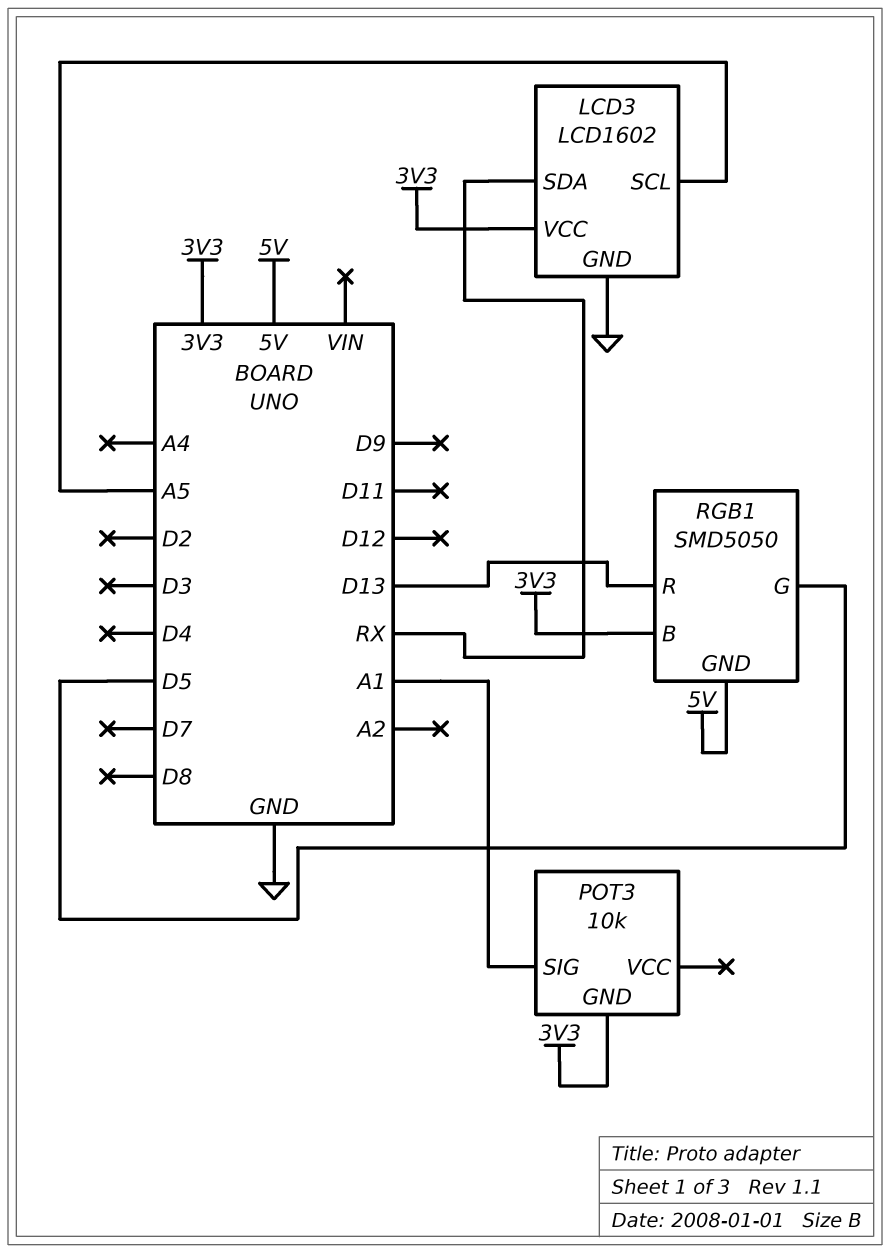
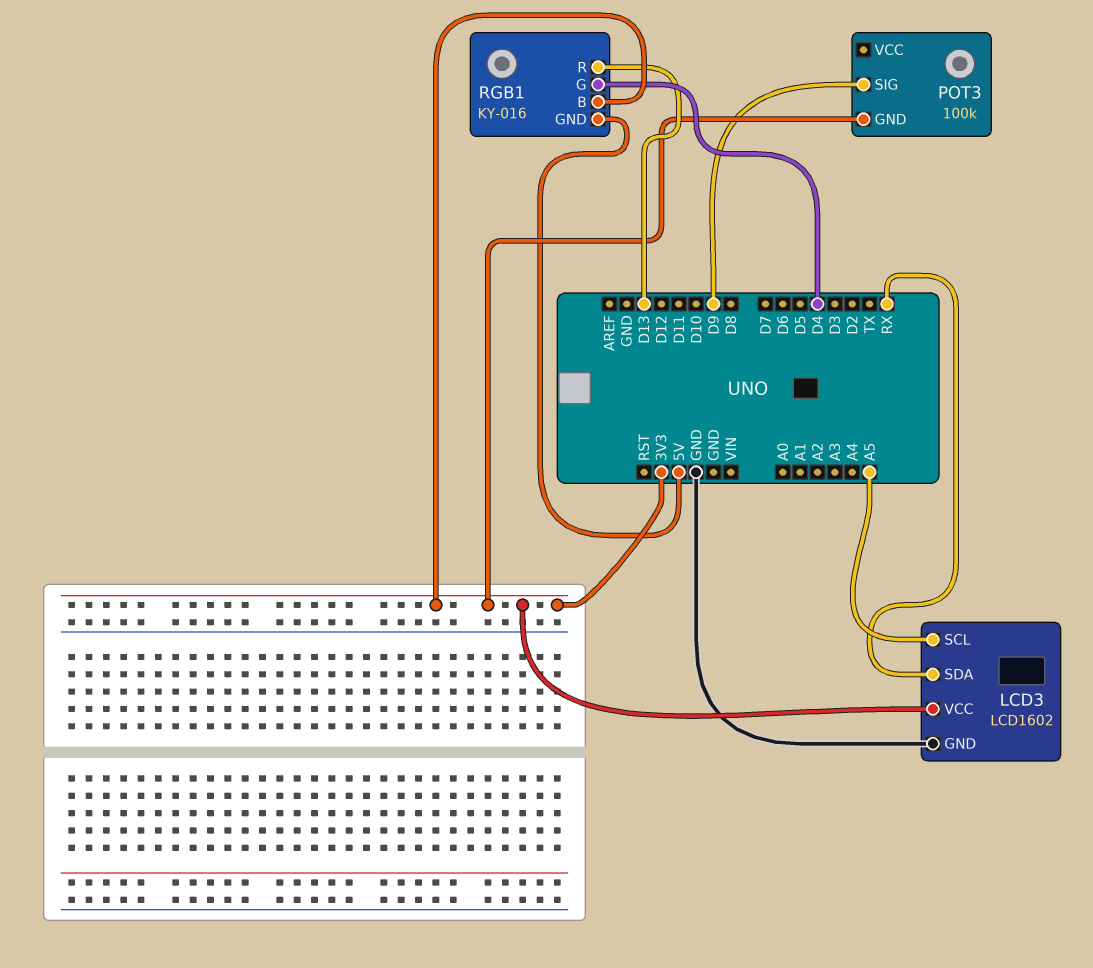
POT3: 10k -> 100k
POT3 pin SIG: A1 -> D9
RGB1: SMD5050 -> KY-016
RGB1 pin G: D5 -> D4

